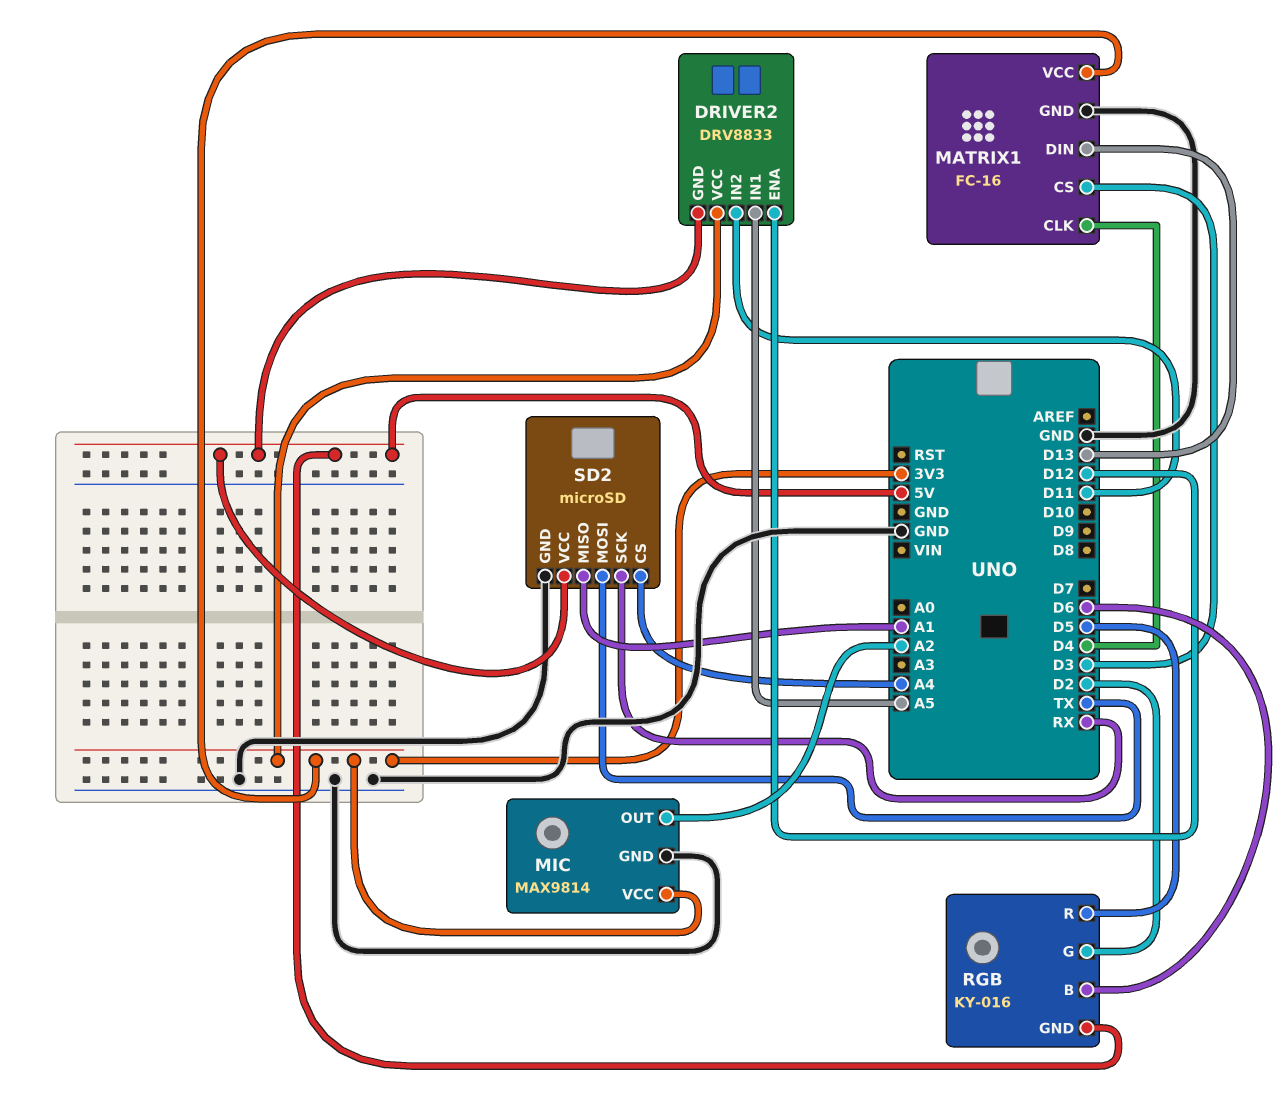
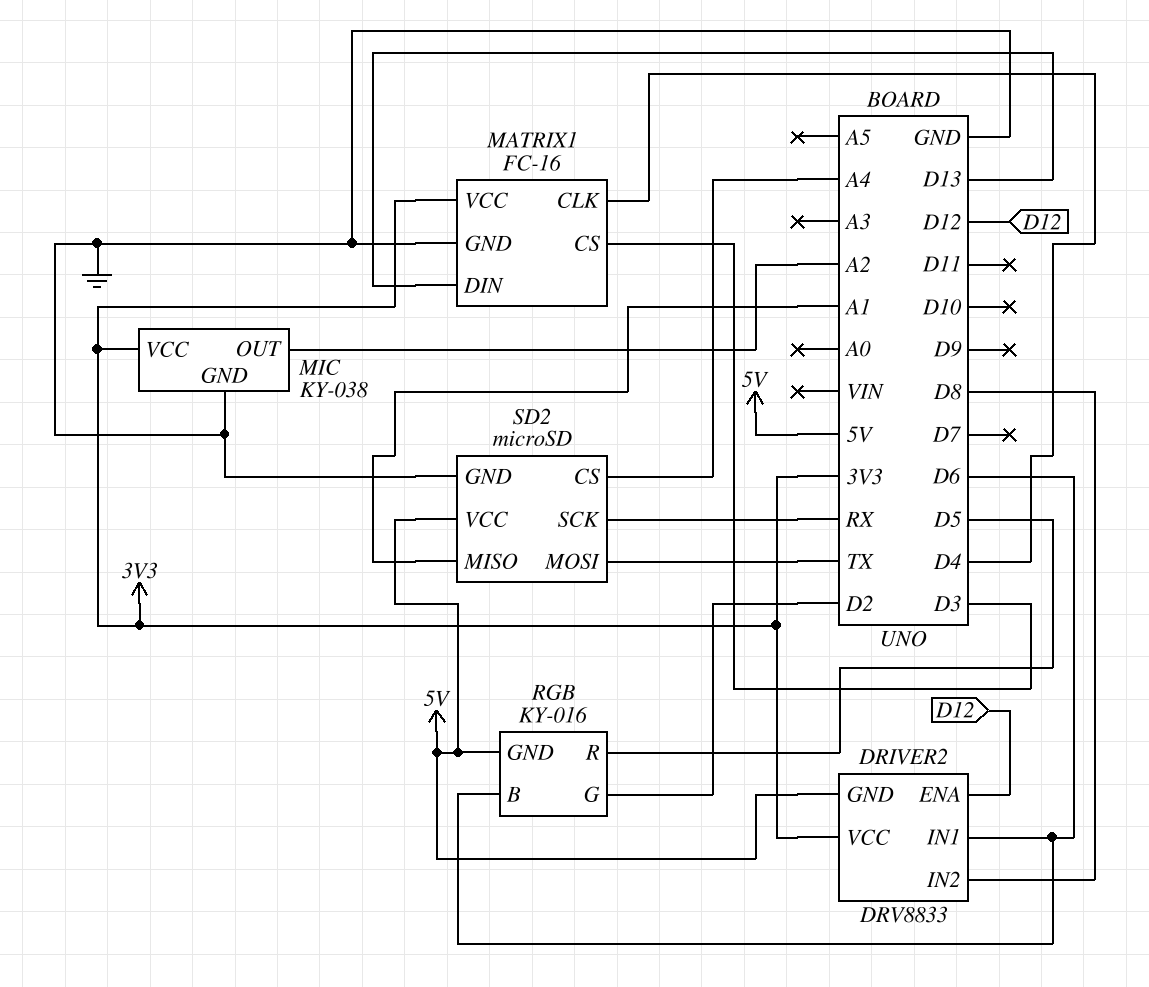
DRIVER2 pin IN1: A5 -> D6
DRIVER2 pin IN2: D11 -> D8
MIC: MAX9814 -> KY-038

